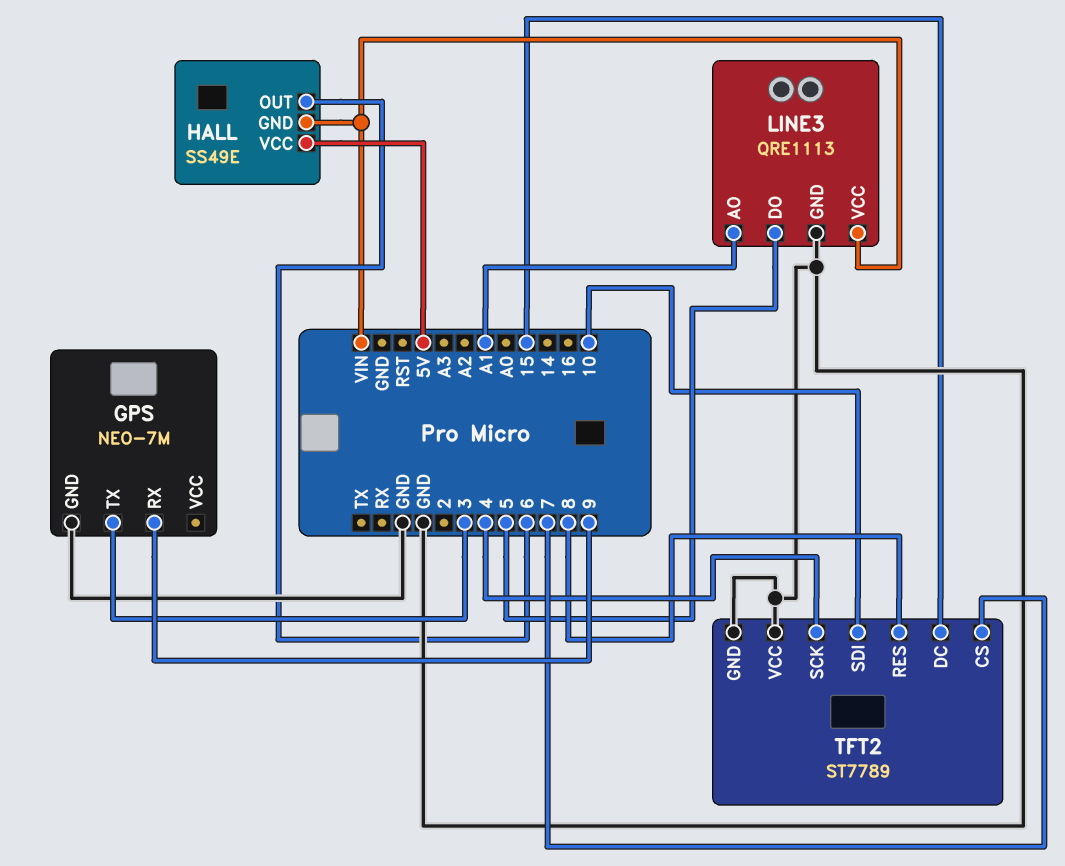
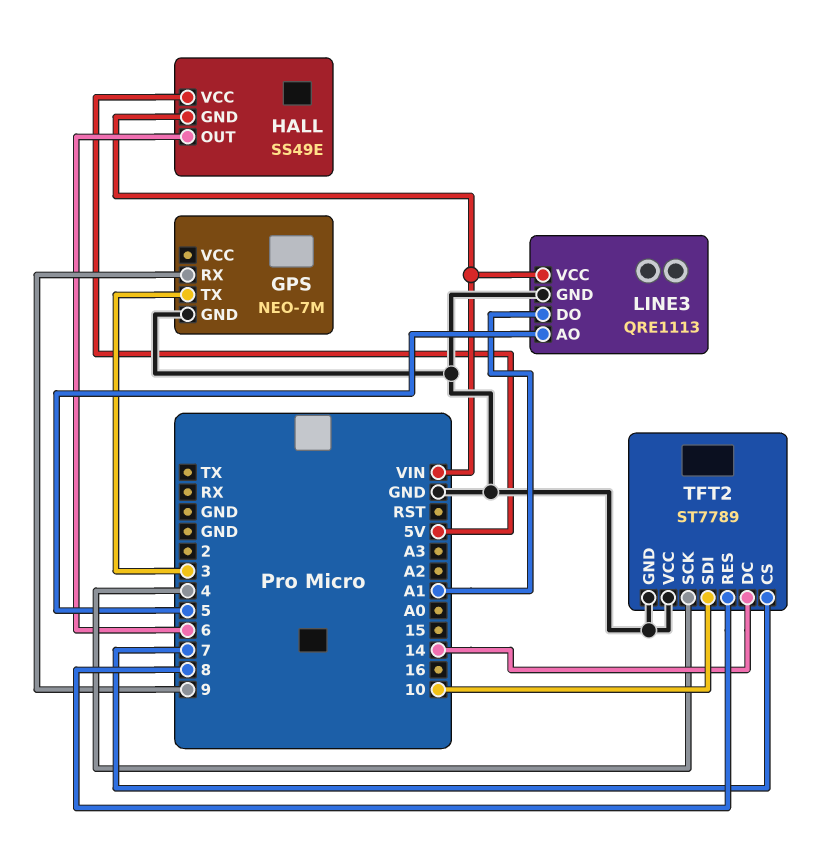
LINE3 pin AO: A1 -> 5
LINE3 pin DO: 5 -> A1
TFT2 pin DC: 15 -> 14

